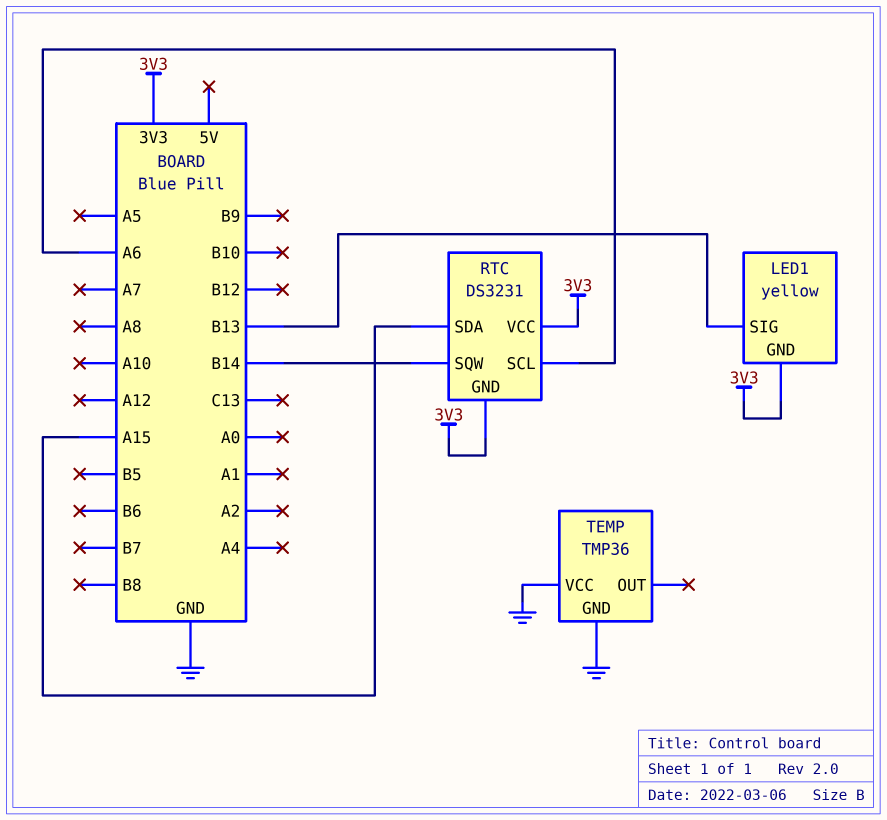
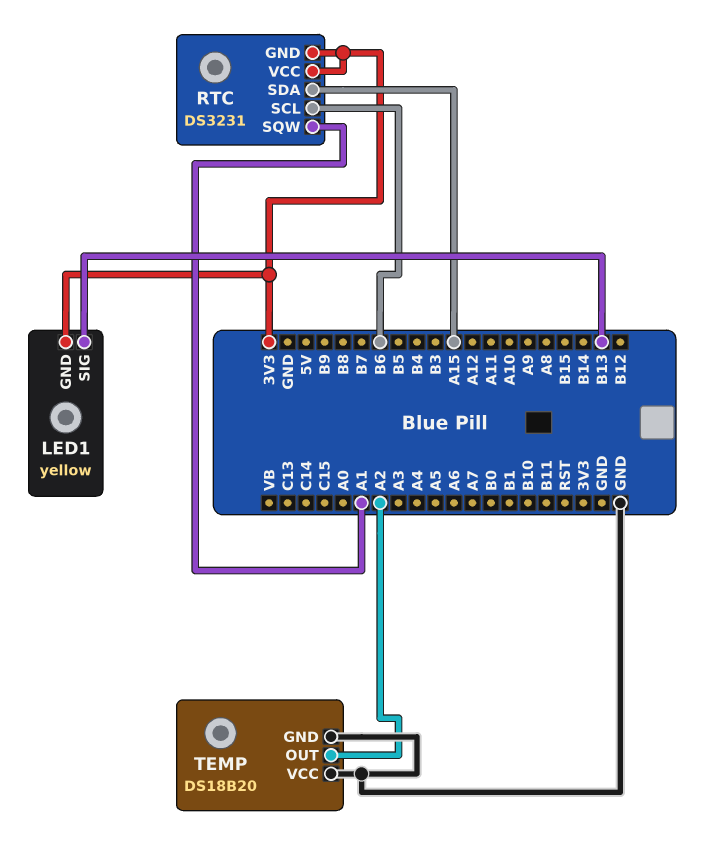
RTC pin SCL: A6 -> B6
RTC pin SQW: B14 -> A1
TEMP: TMP36 -> DS18B20
TEMP pin OUT: none -> A2

